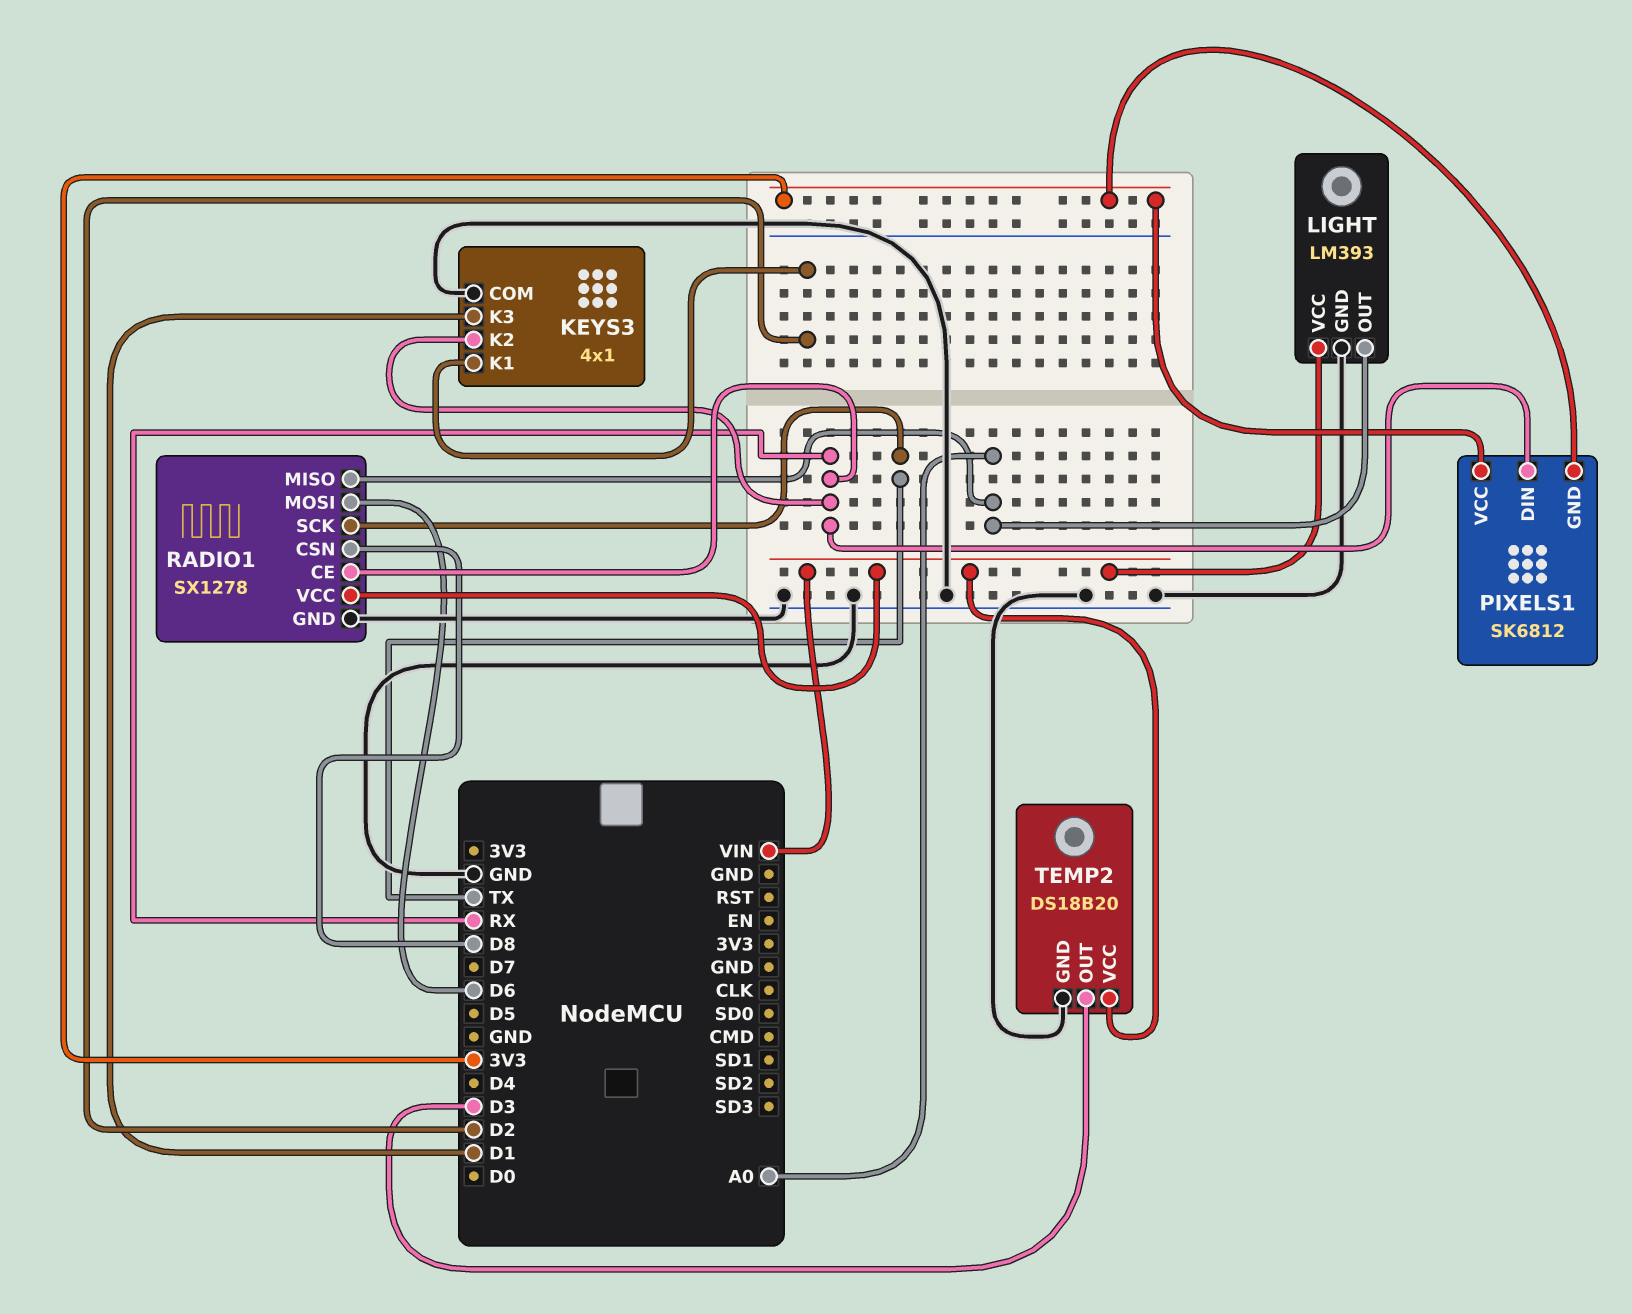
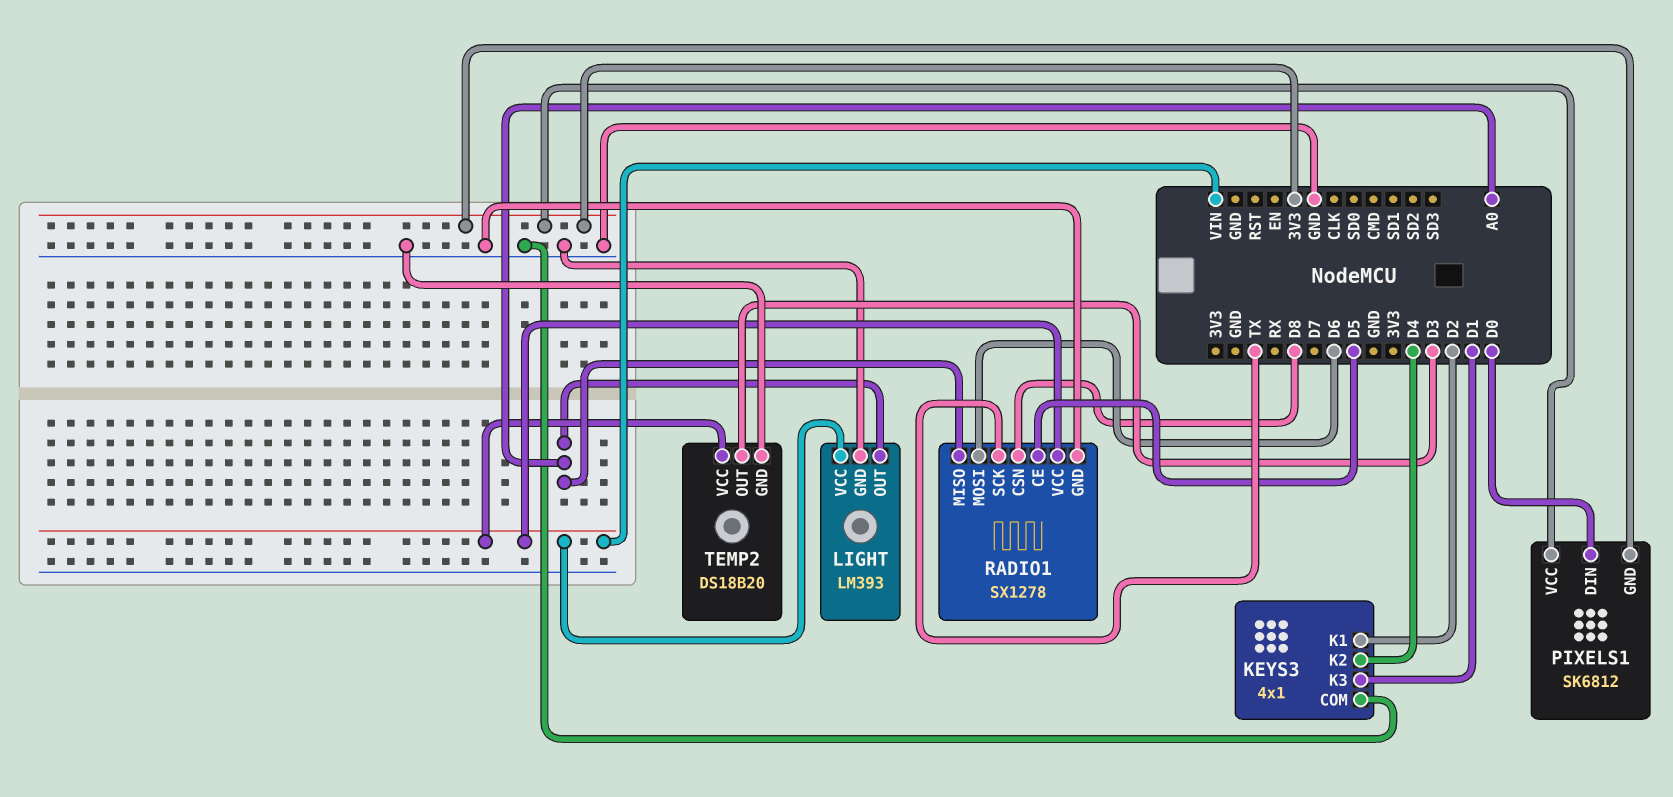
KEYS3 pin K2: RX -> D4
PIXELS1 pin DIN: RX -> D0
RADIO1 pin CE: RX -> D5

